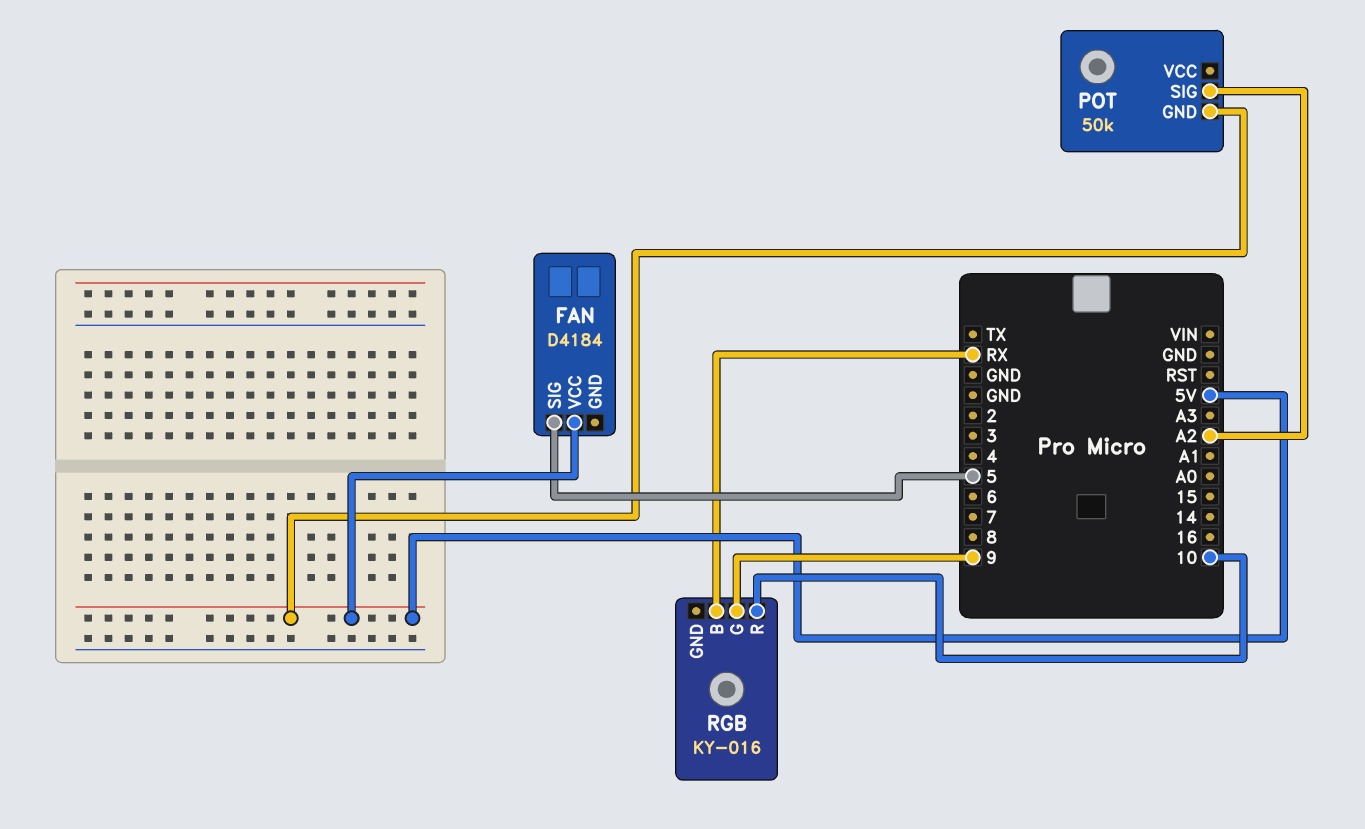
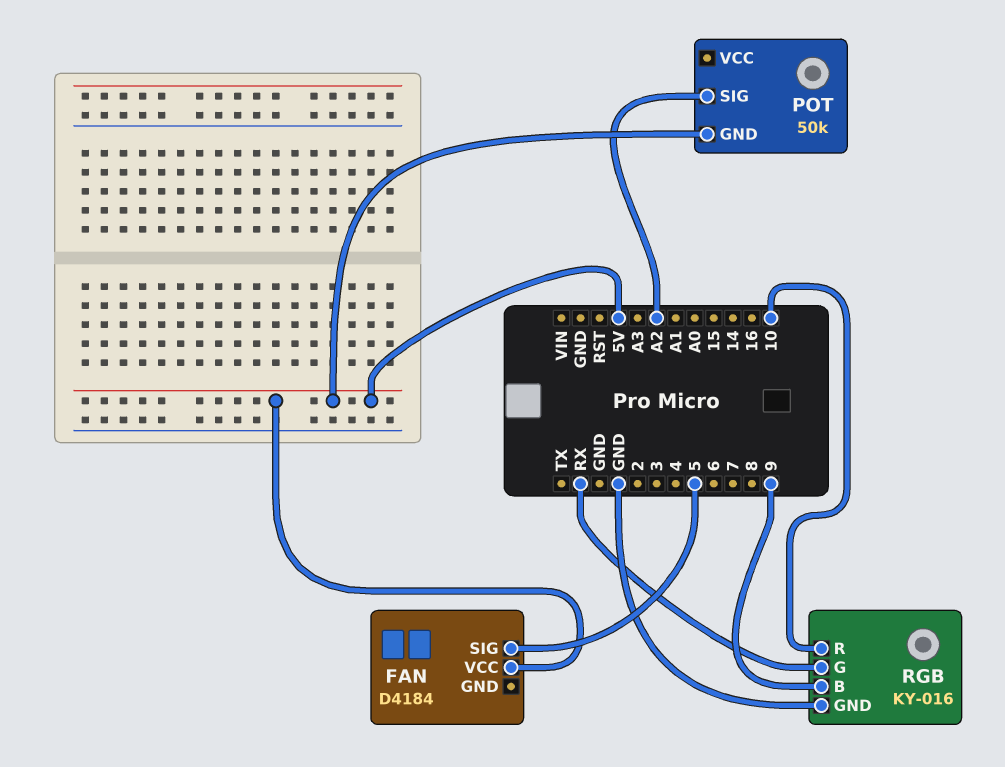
RGB pin B: RX -> 9
RGB pin G: 9 -> RX
RGB pin GND: none -> GND

